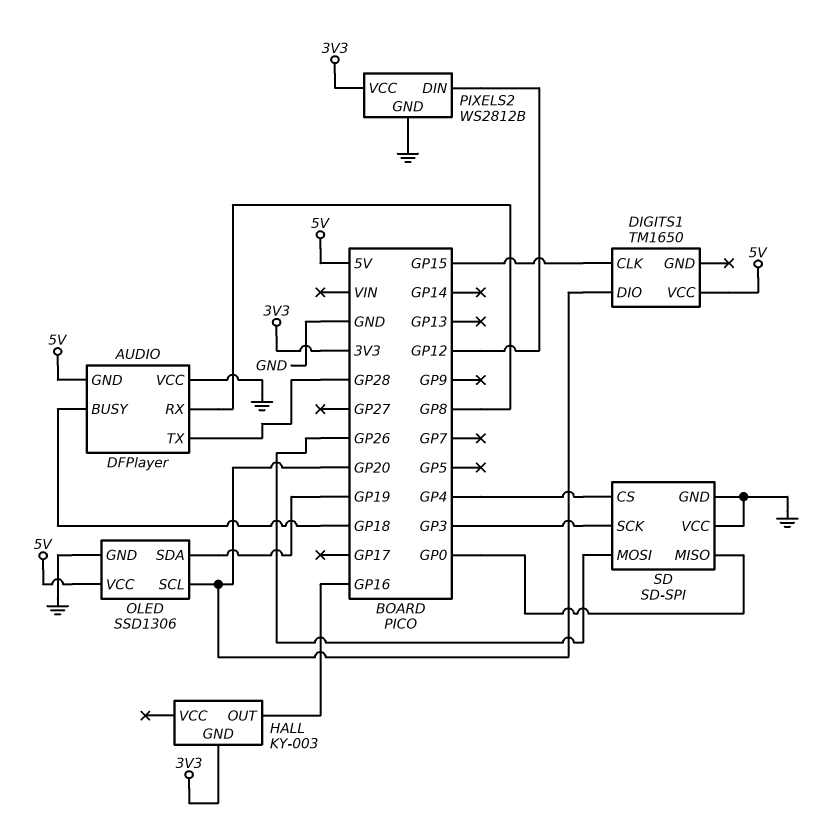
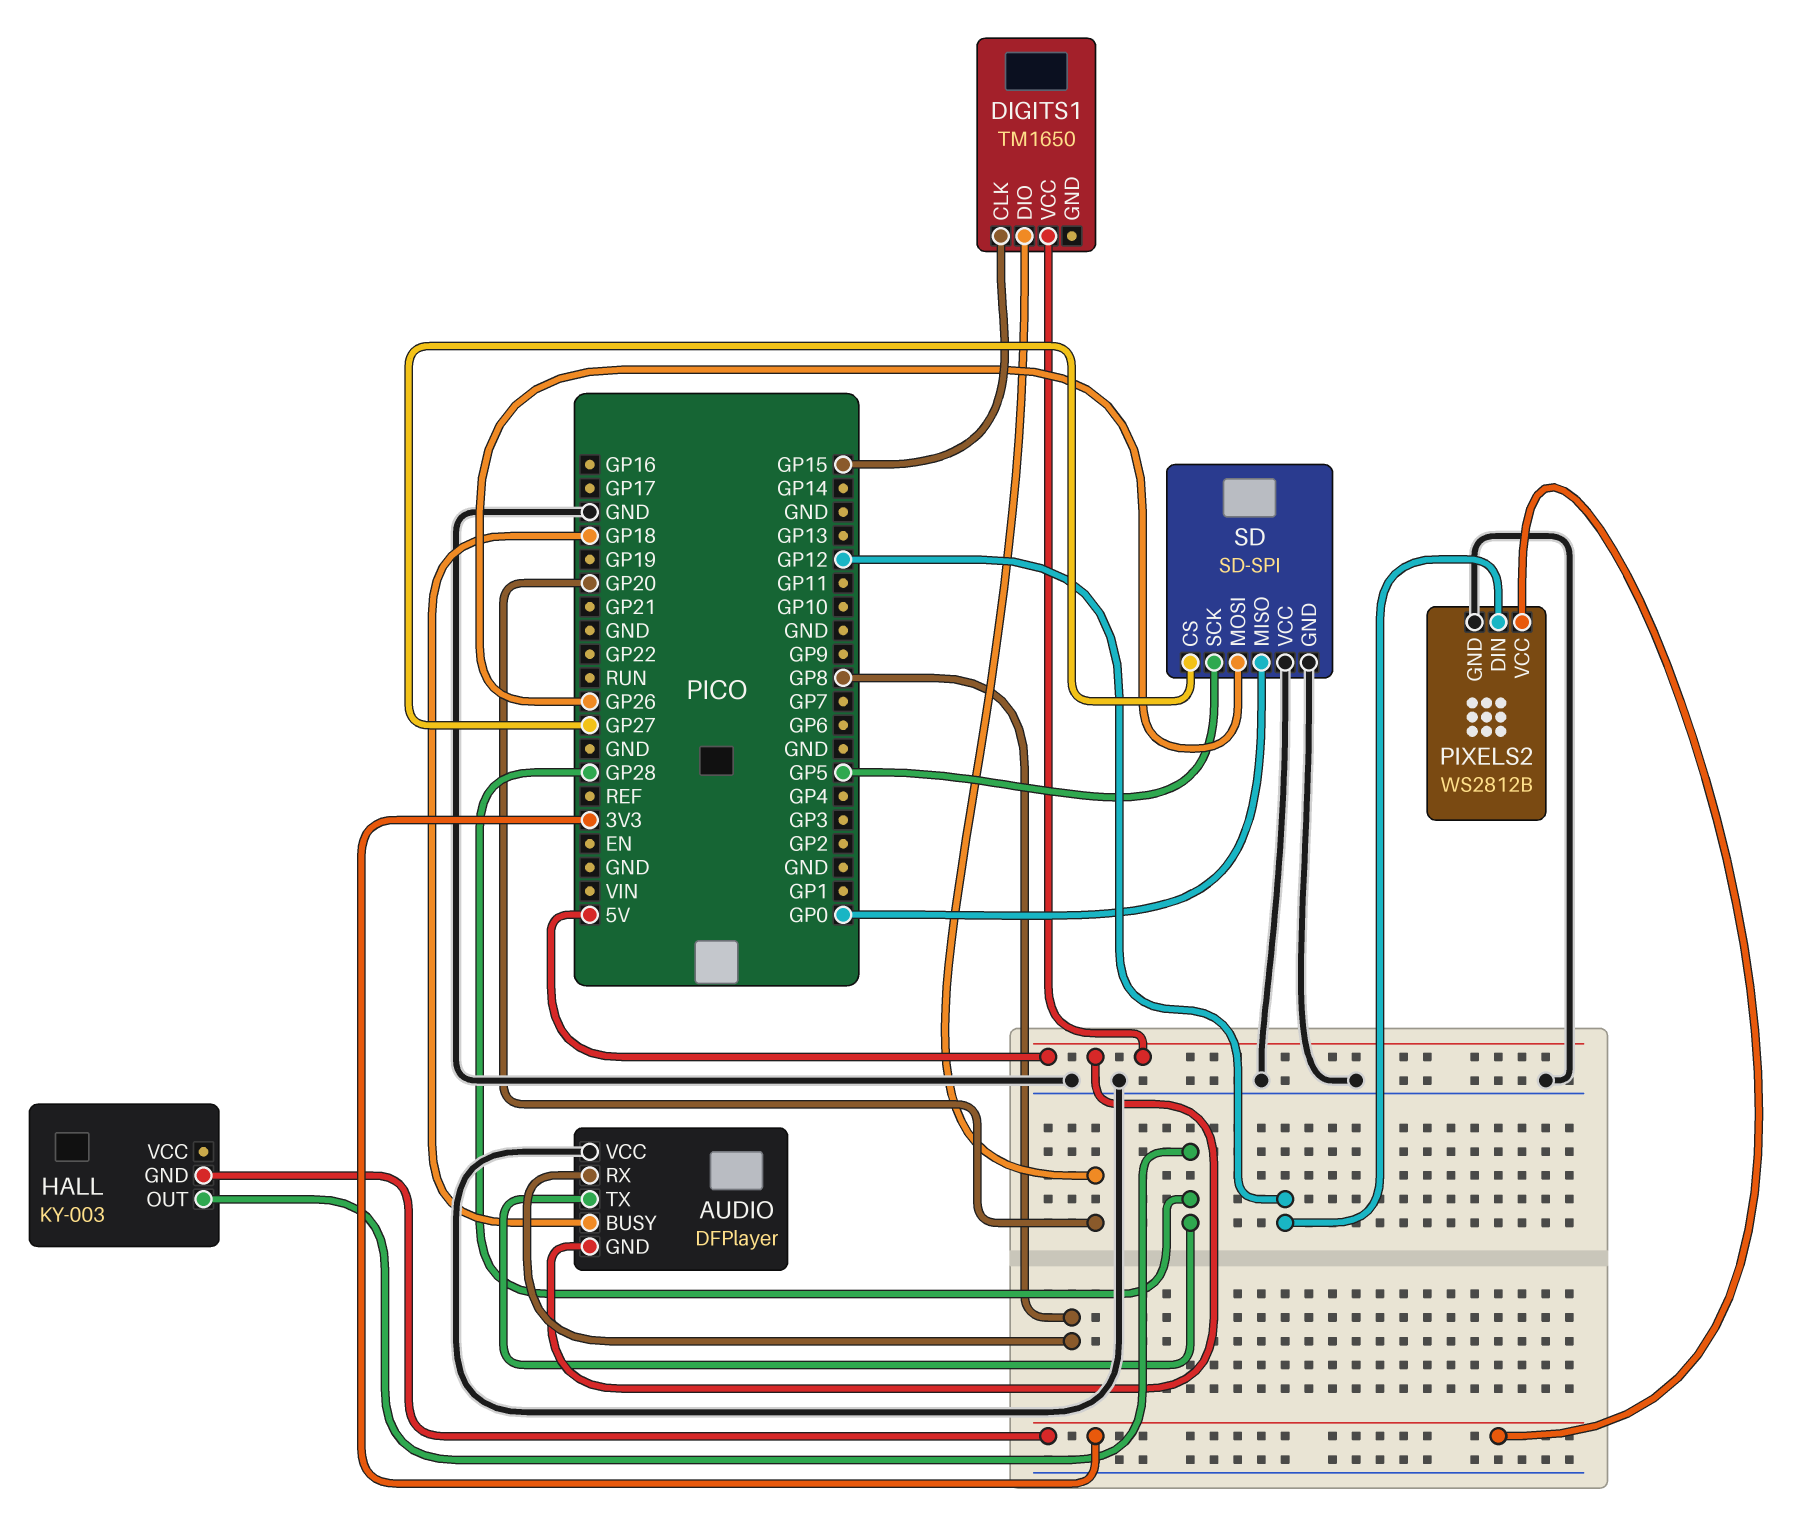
HALL pin OUT: GP16 -> GP28
OLED: SSD1306 -> none
OLED pin GND: GND -> none
OLED pin SCL: GP20 -> none
OLED pin SDA: GP19 -> none
OLED pin VCC: 5V -> none
SD pin CS: GP4 -> GP27
SD pin SCK: GP3 -> GP5

